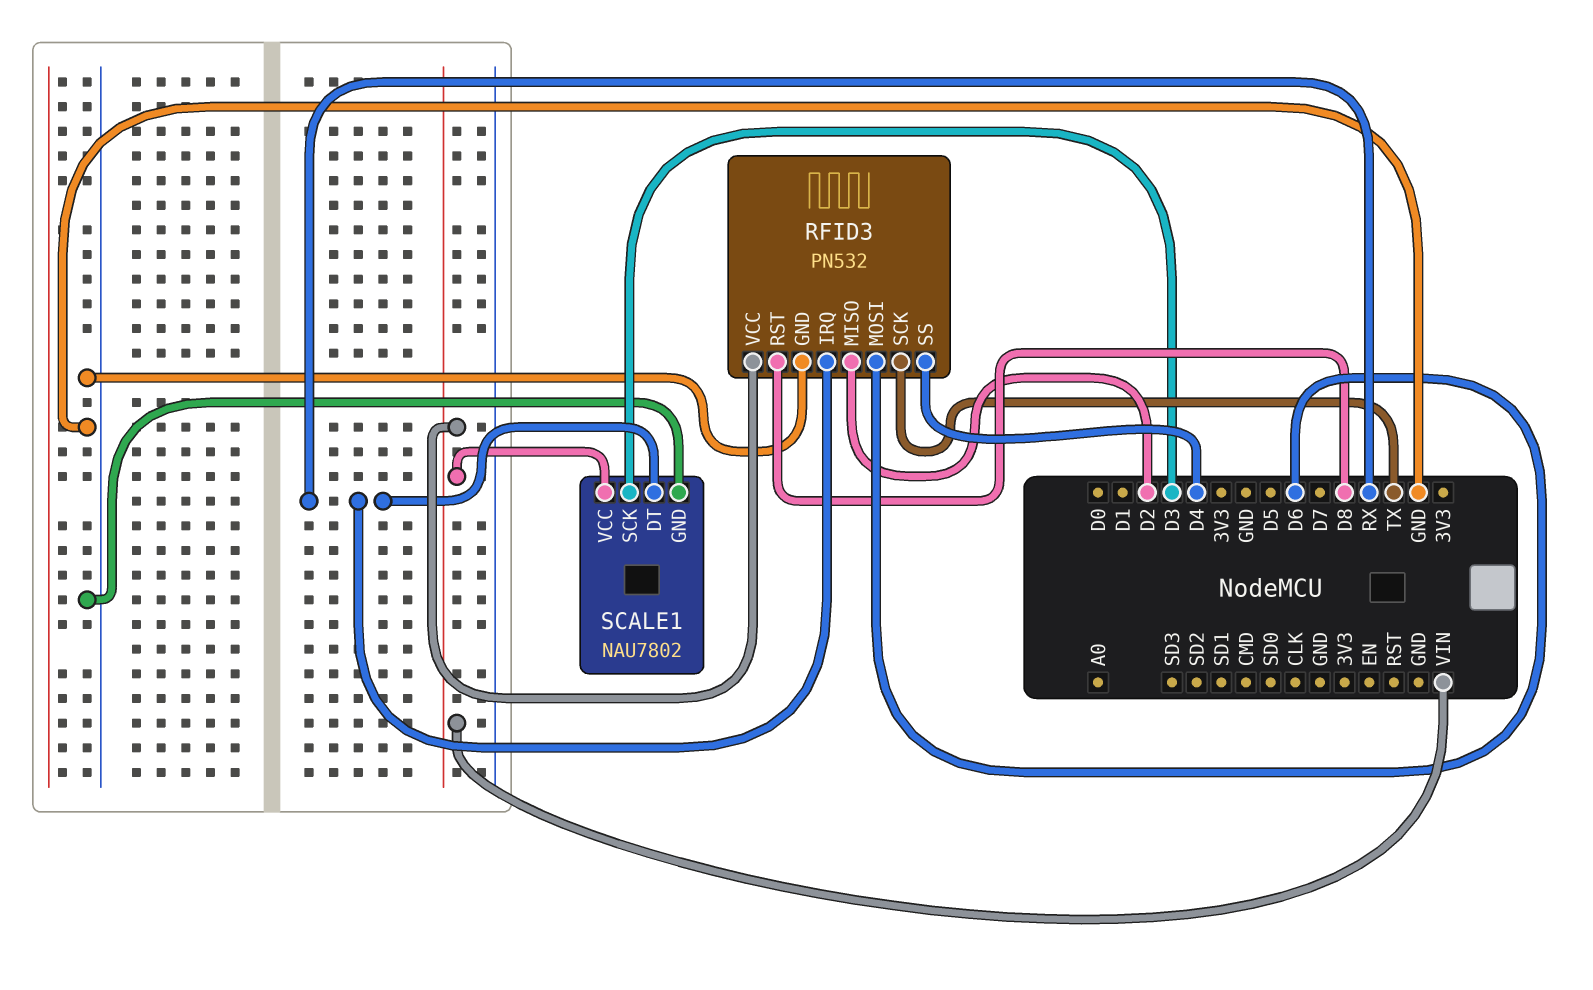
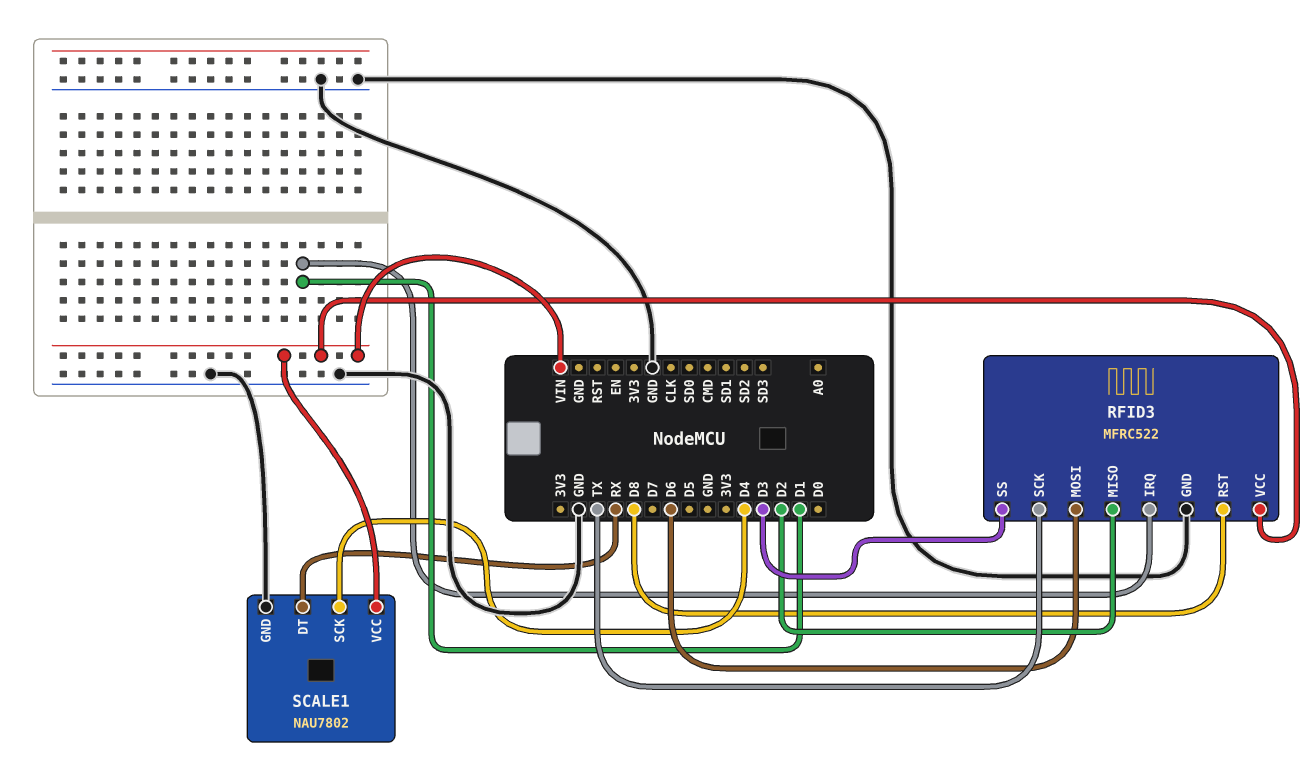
RFID3: PN532 -> MFRC522
RFID3 pin IRQ: RX -> D1
RFID3 pin SS: D4 -> D3
SCALE1 pin SCK: D3 -> D4

